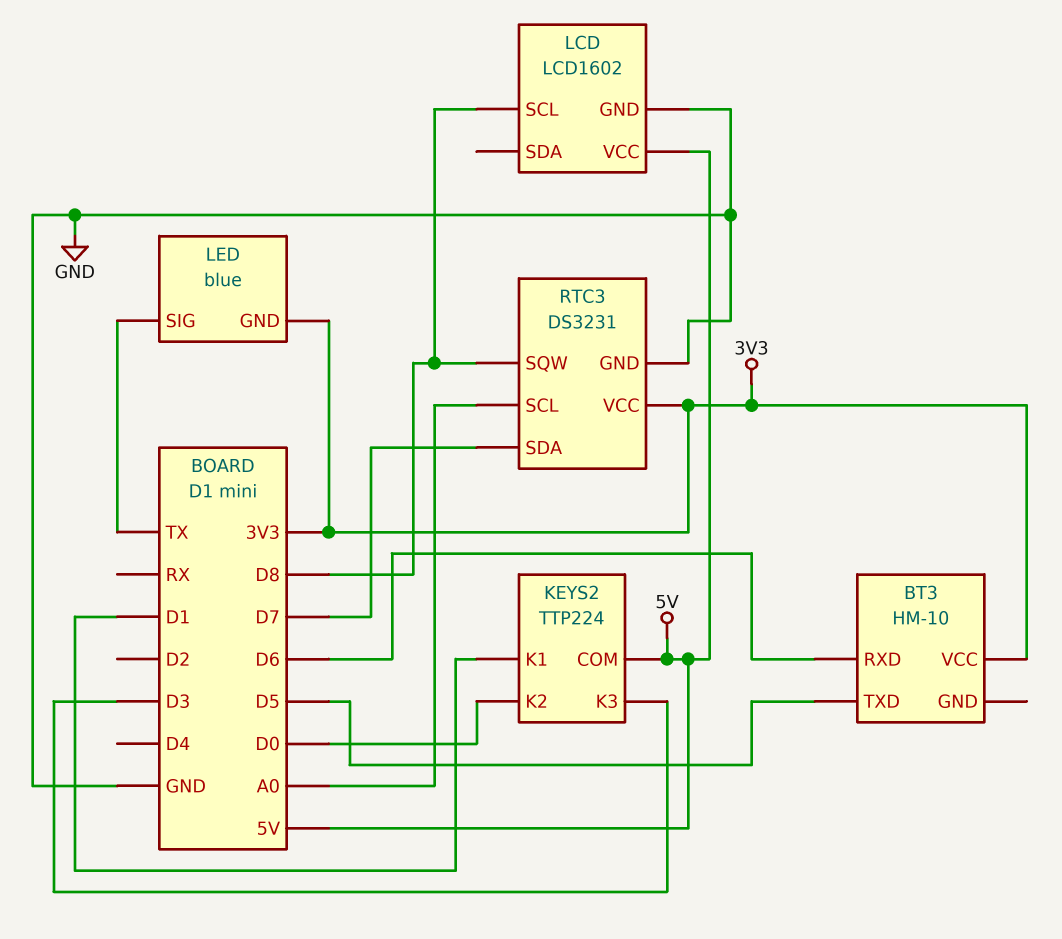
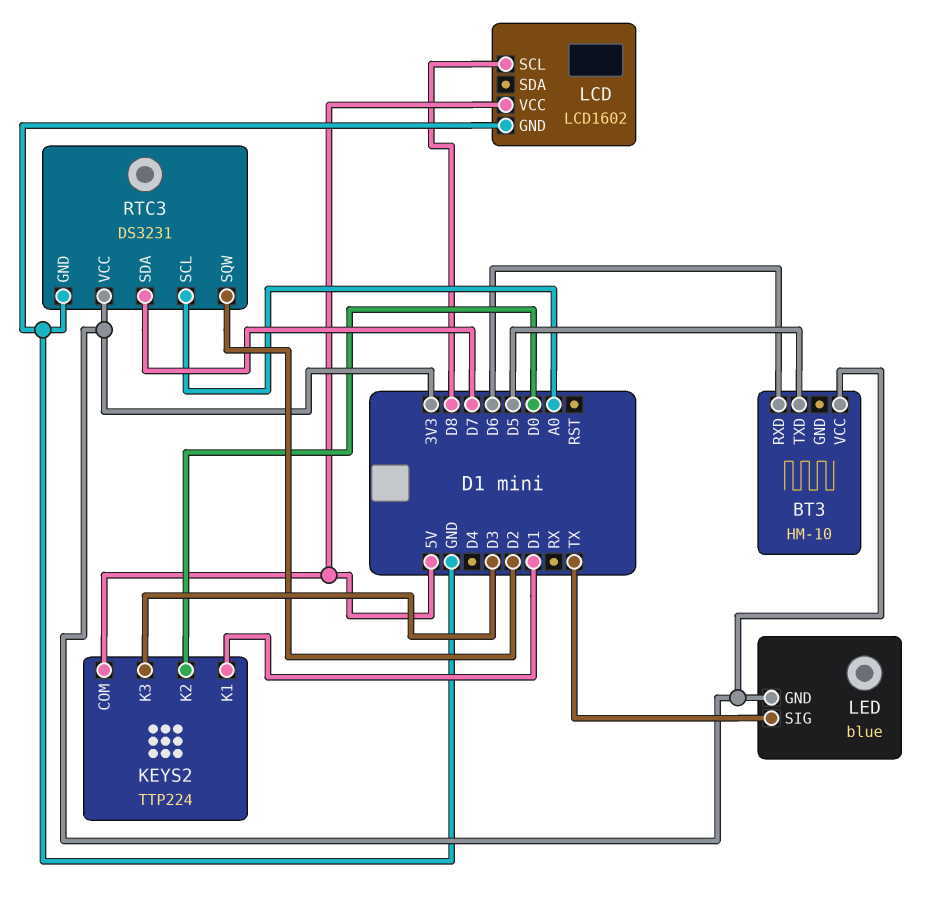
RTC3 pin SQW: D8 -> D2

